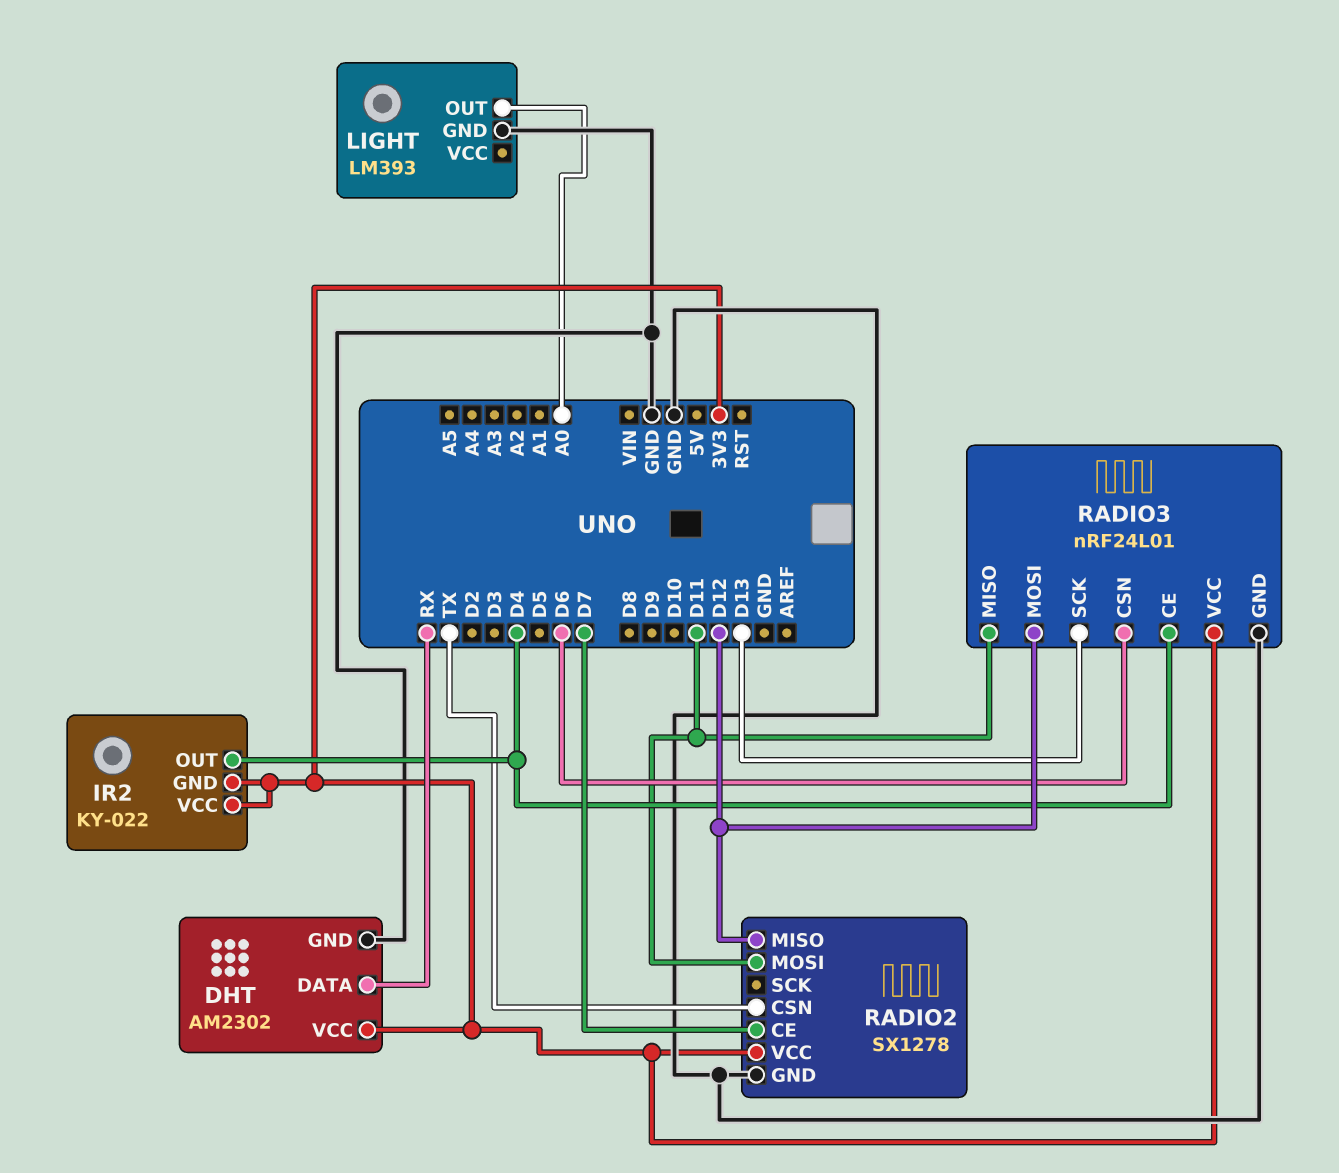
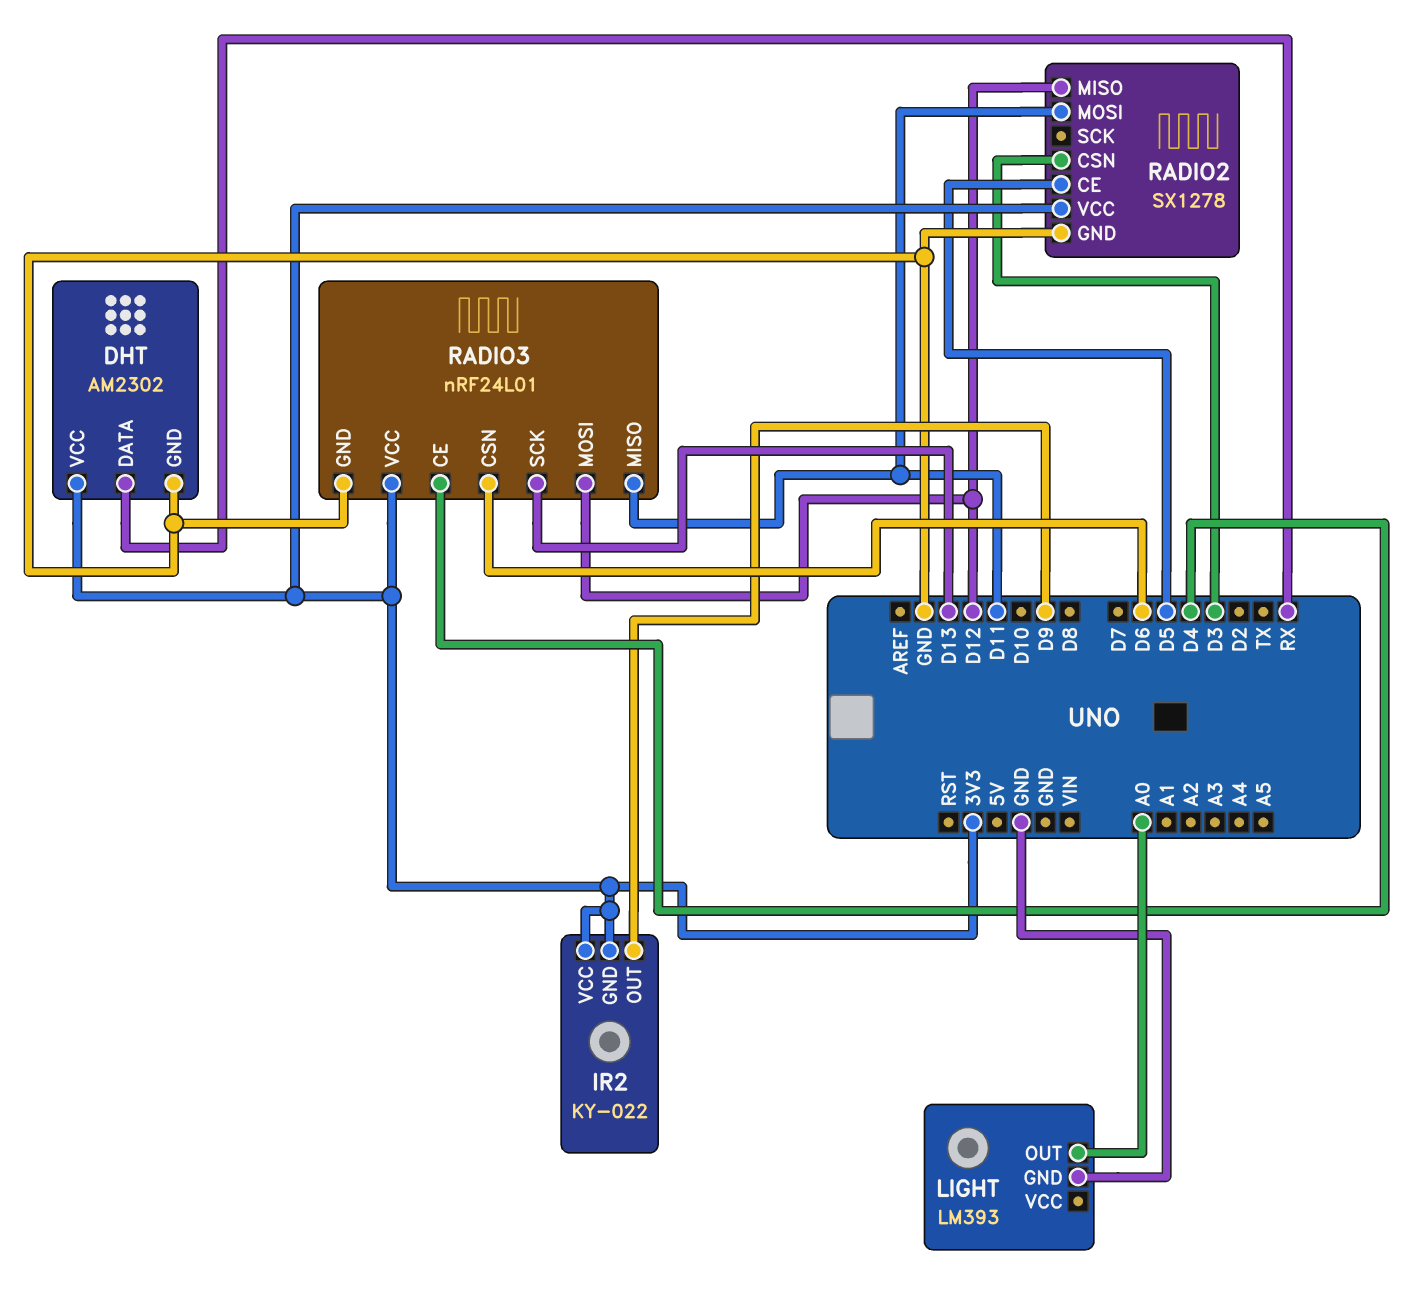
IR2 pin OUT: D4 -> D9
RADIO2 pin CE: D7 -> D5
RADIO2 pin CSN: TX -> D3

